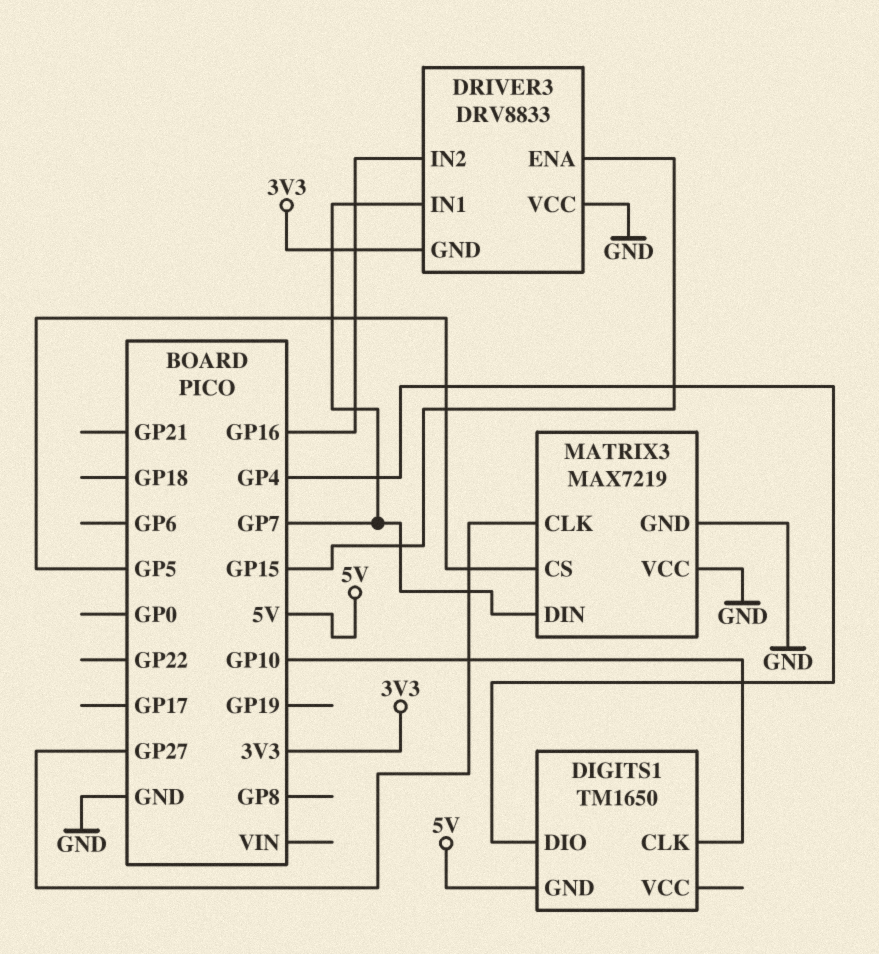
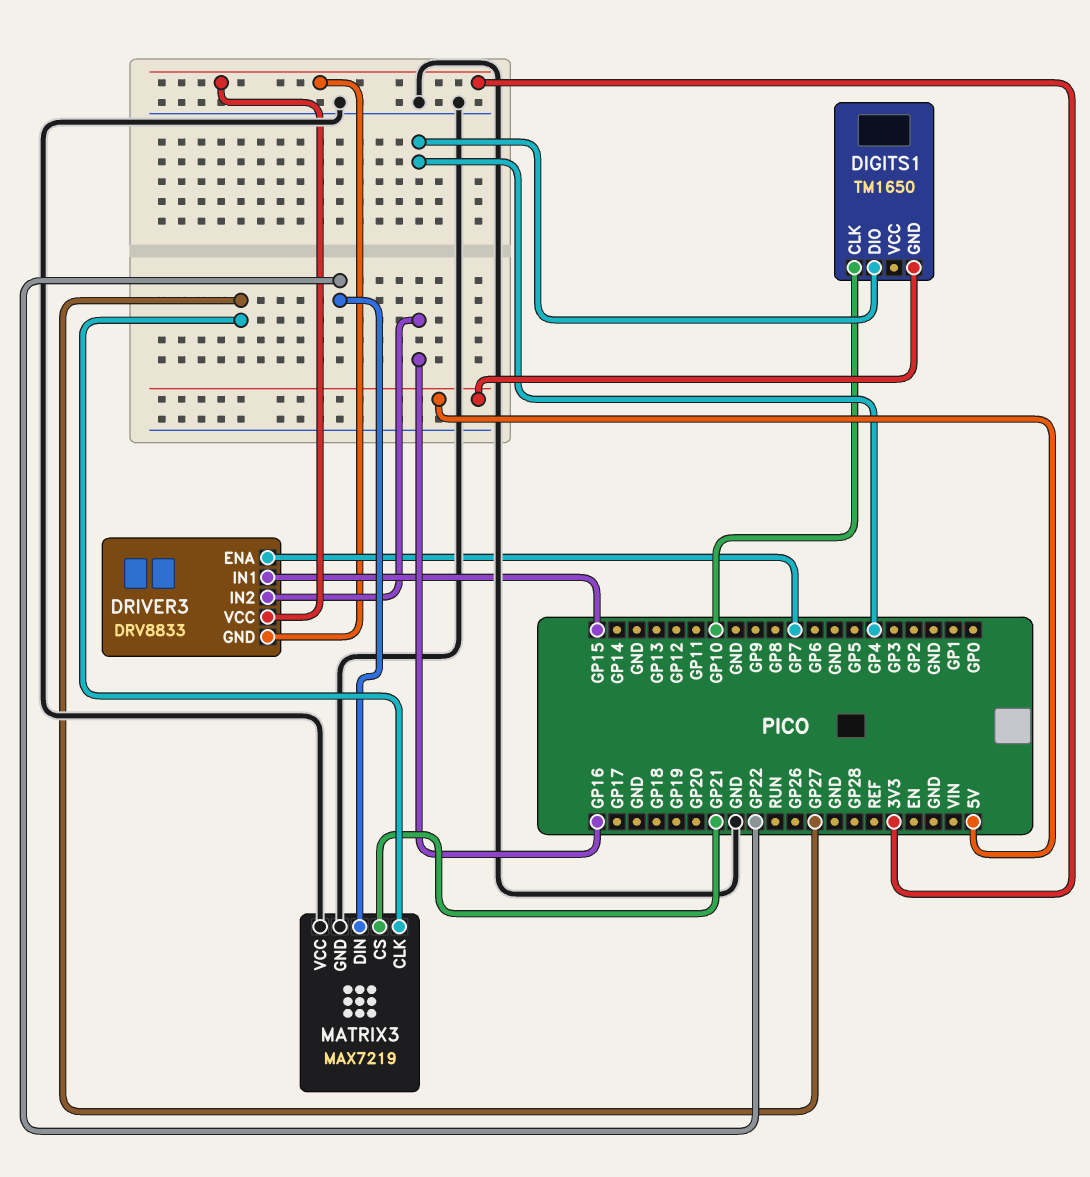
DRIVER3 pin ENA: GP15 -> GP7
DRIVER3 pin IN1: GP7 -> GP15
DRIVER3 pin VCC: GND -> 3V3
MATRIX3 pin CS: GP5 -> GP21
MATRIX3 pin DIN: GP7 -> GP22

